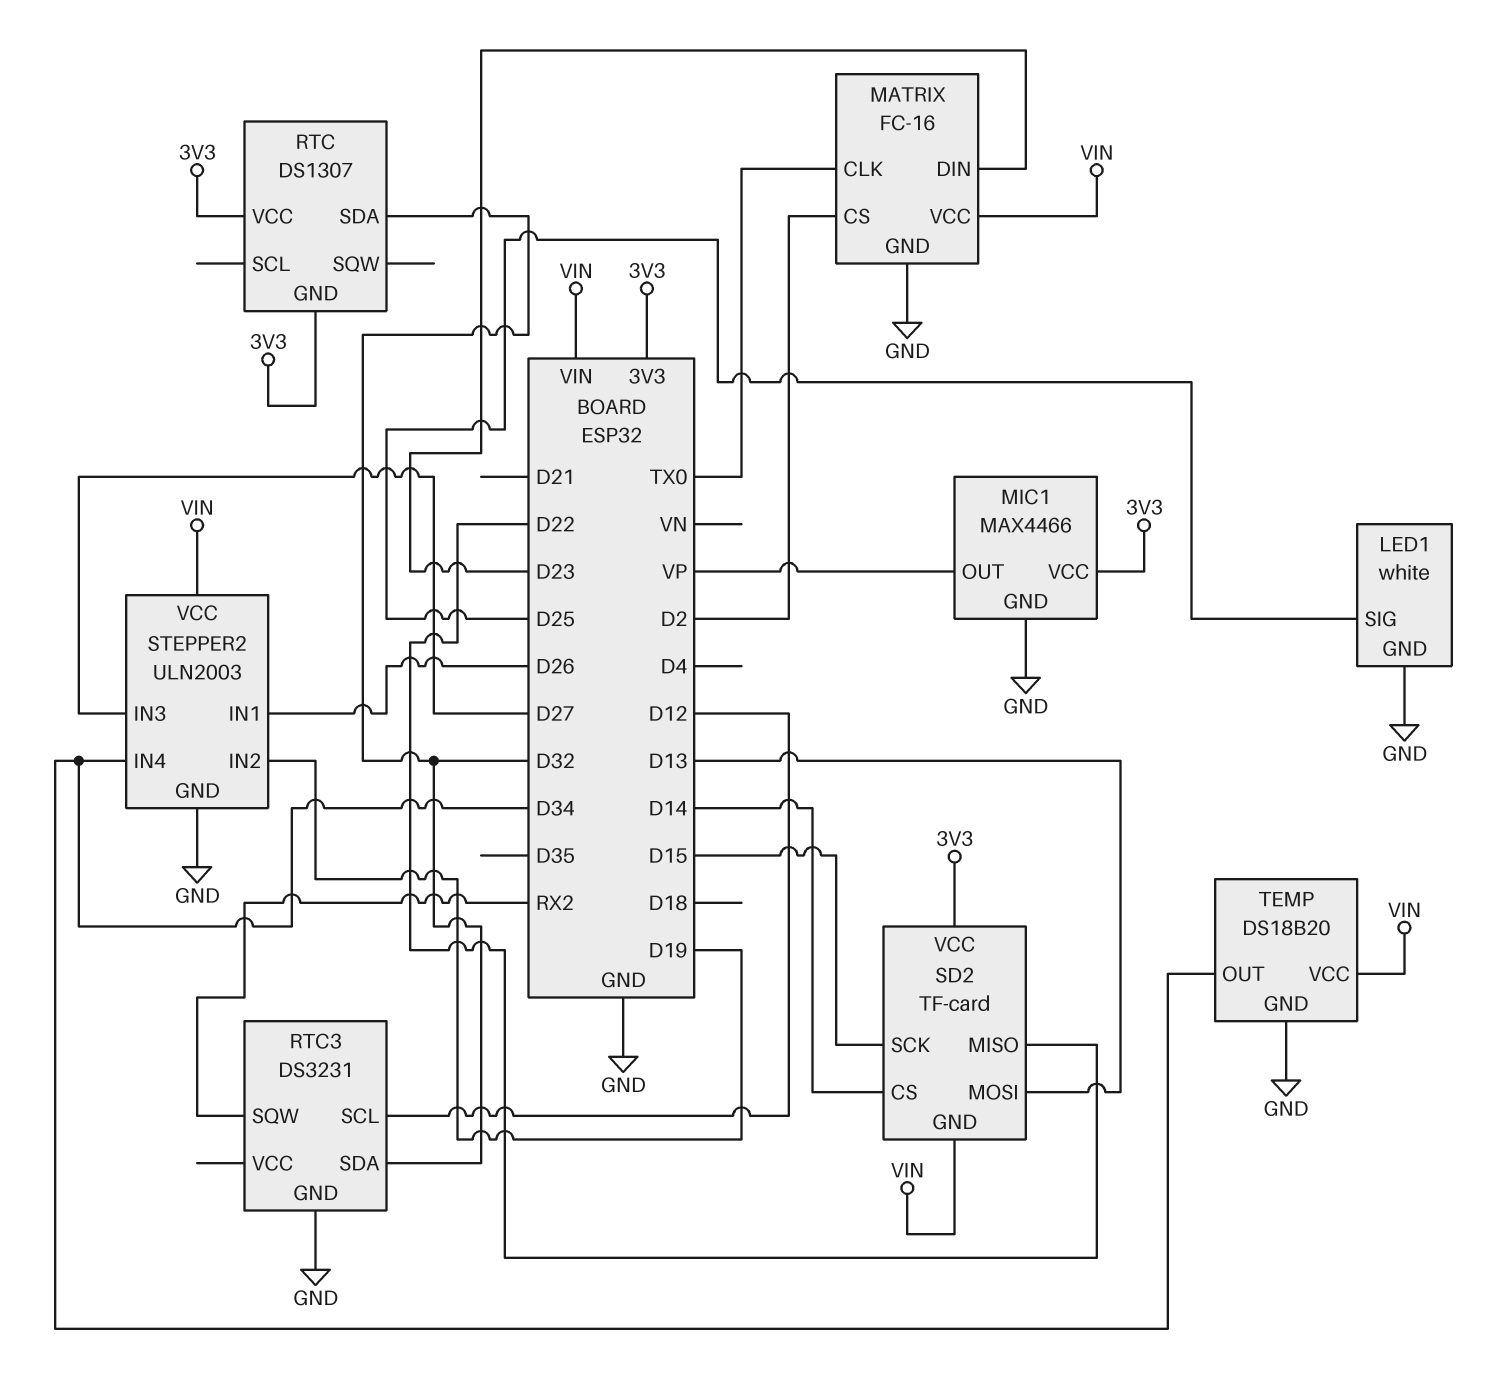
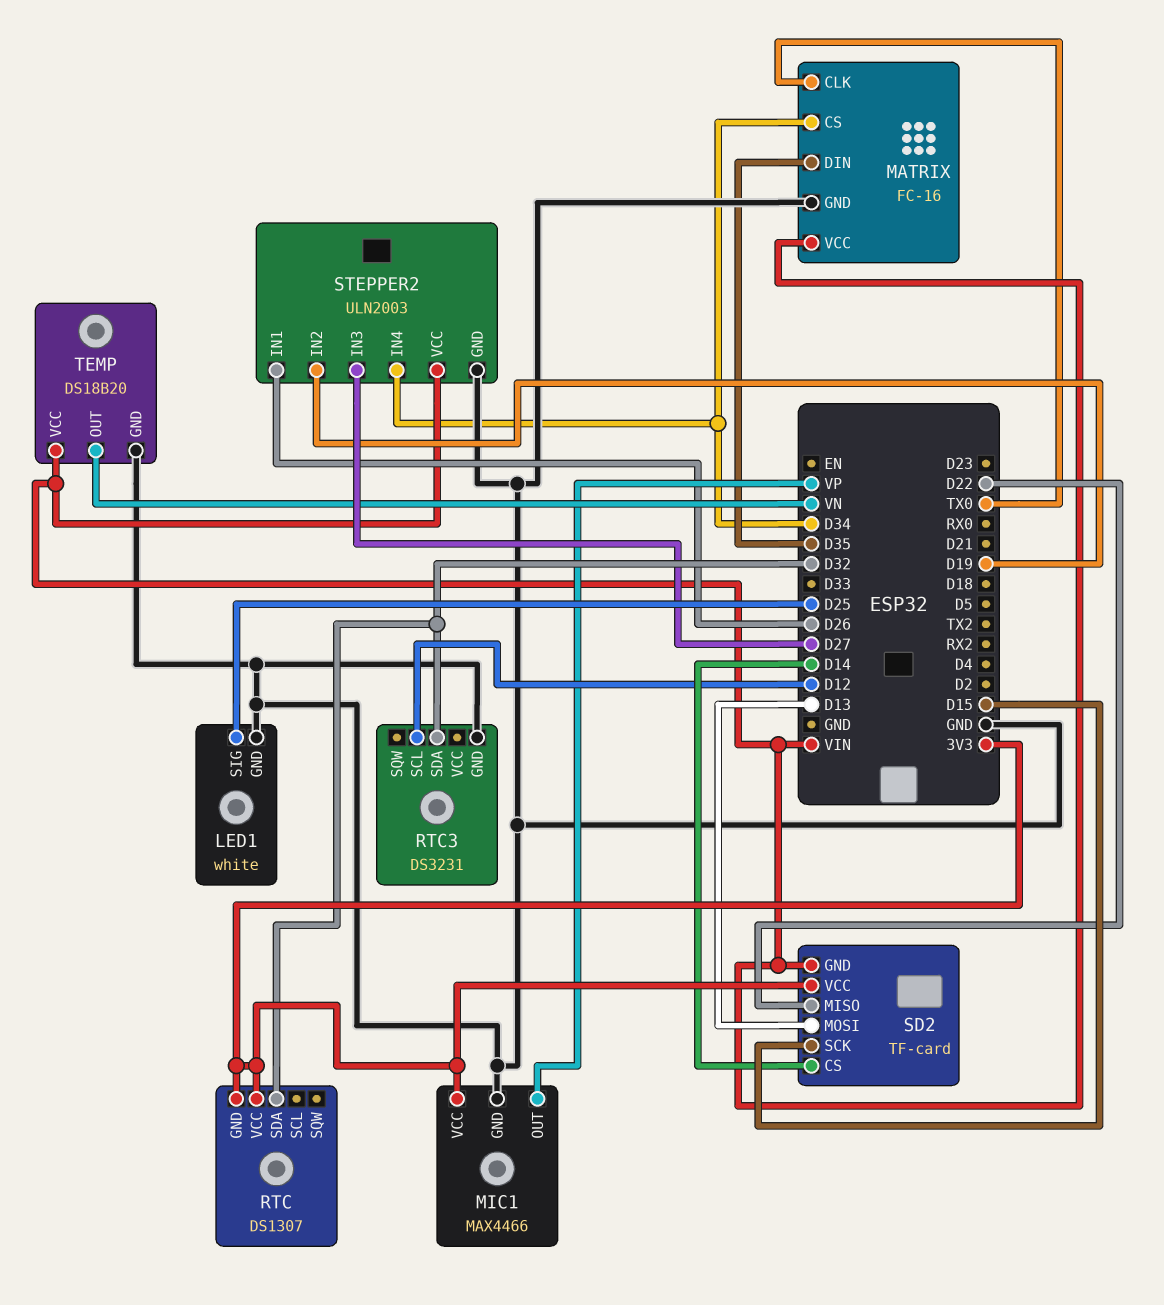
MATRIX pin CS: D2 -> D34
MATRIX pin DIN: D23 -> D35
RTC3 pin SQW: RX2 -> none
TEMP pin OUT: D34 -> VN

